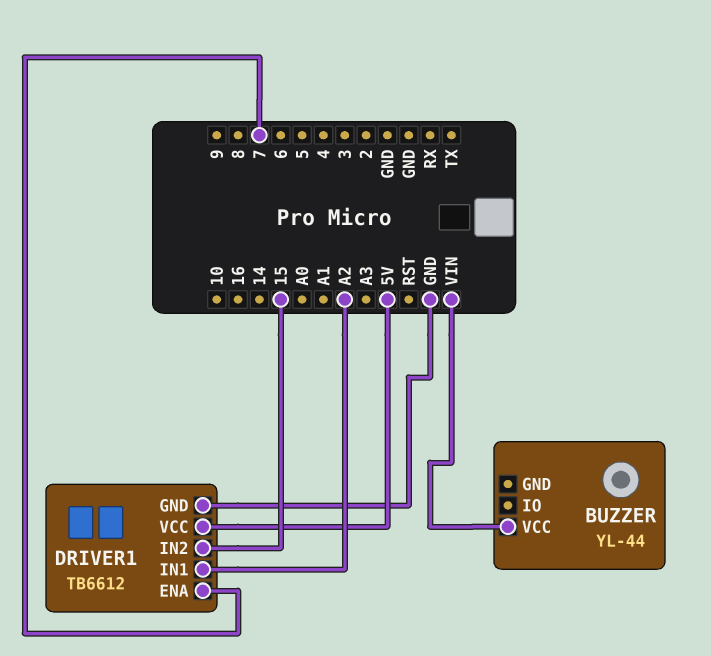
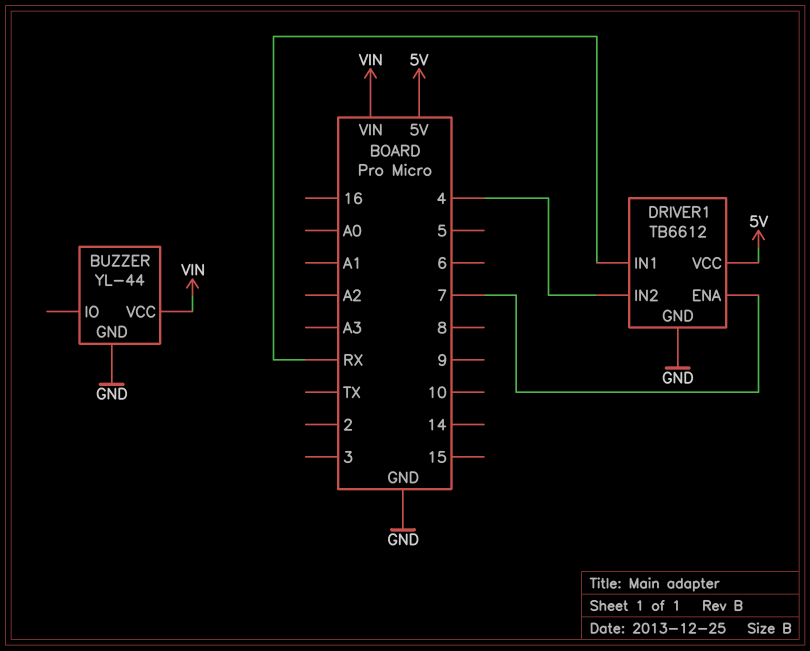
BUZZER pin GND: none -> GND
DRIVER1 pin IN1: A2 -> RX
DRIVER1 pin IN2: 15 -> 4

